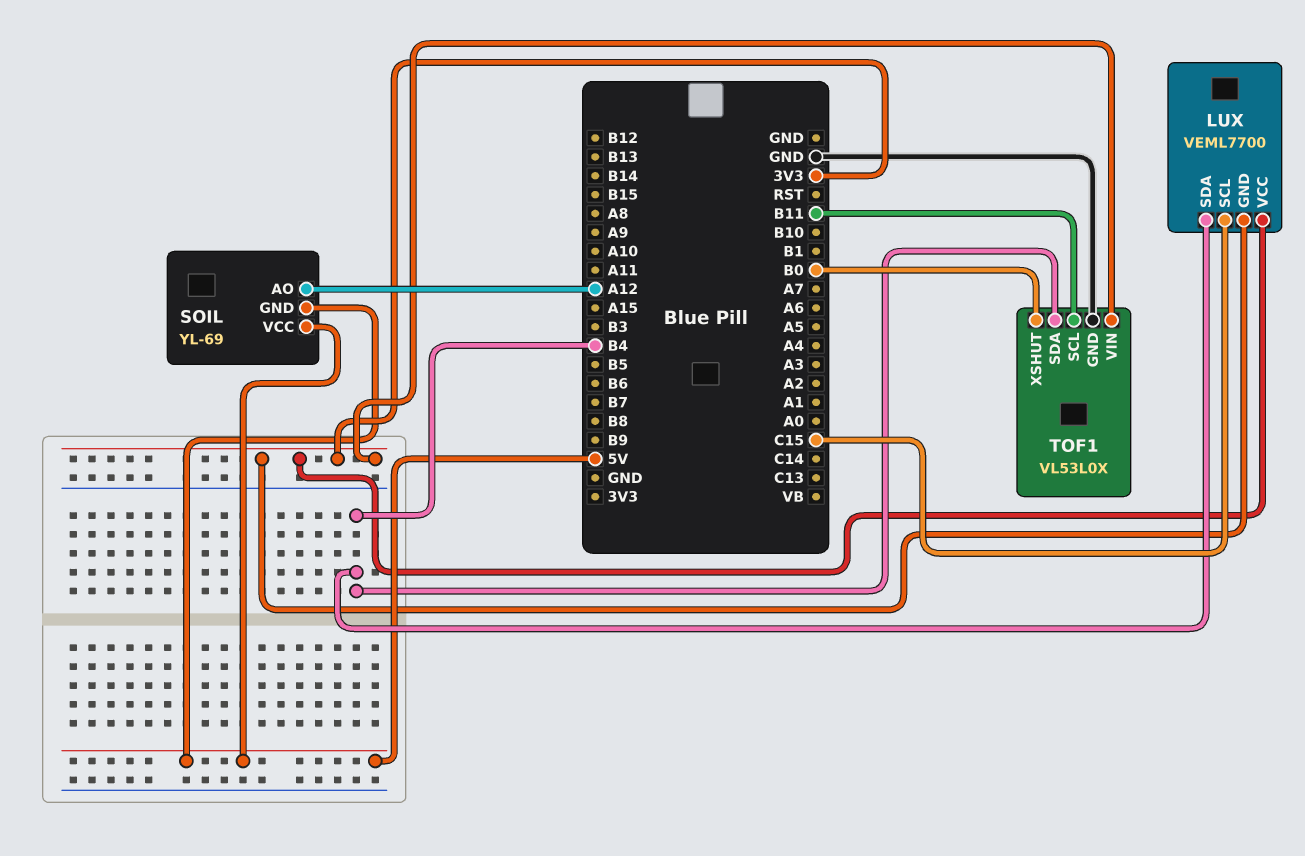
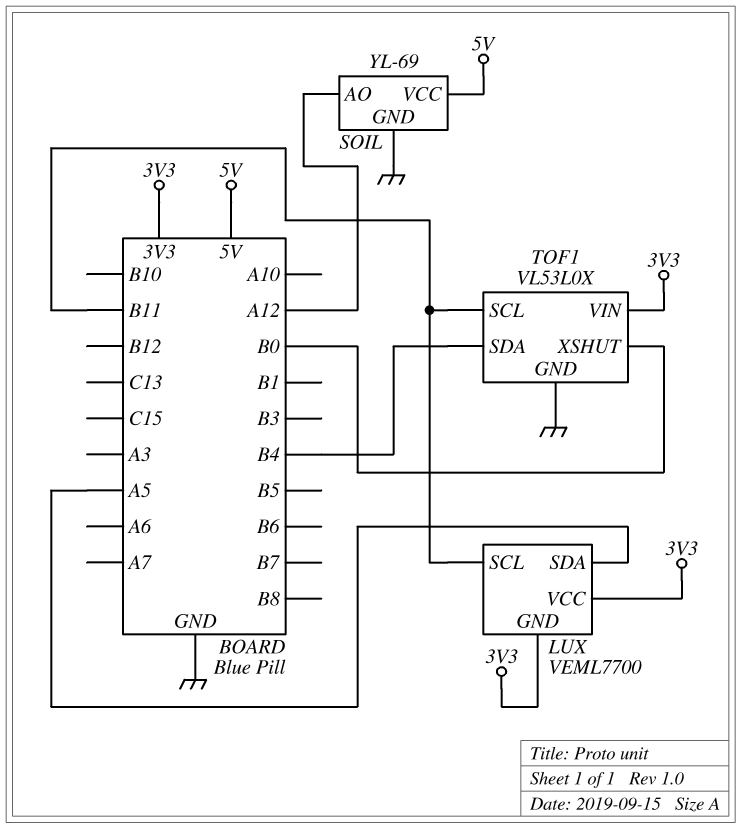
LUX pin SCL: C15 -> B11
LUX pin SDA: B4 -> A5
SOIL pin GND: 5V -> GND

